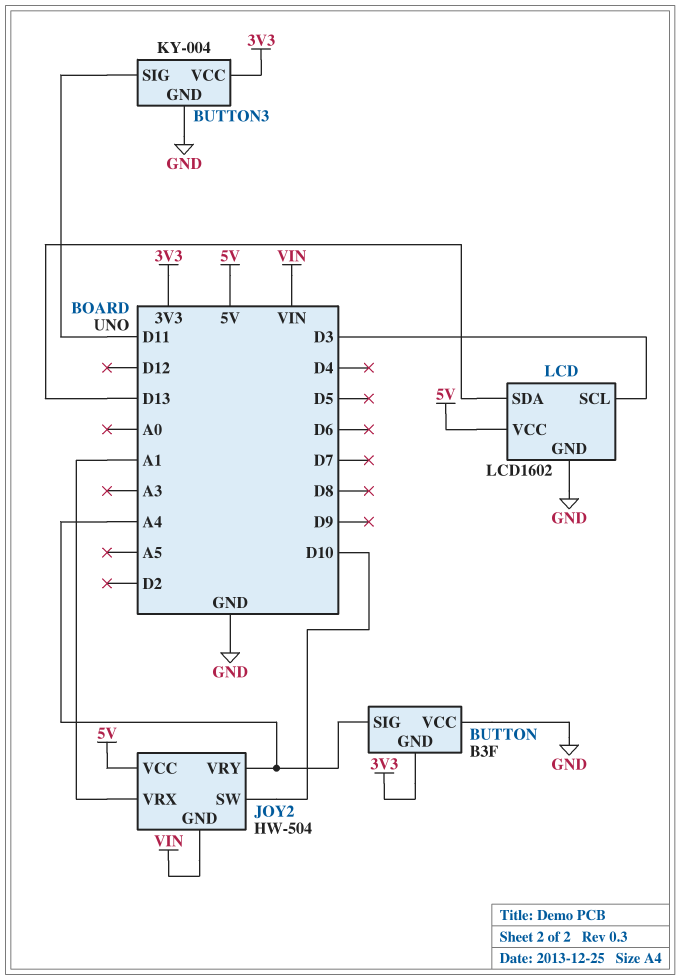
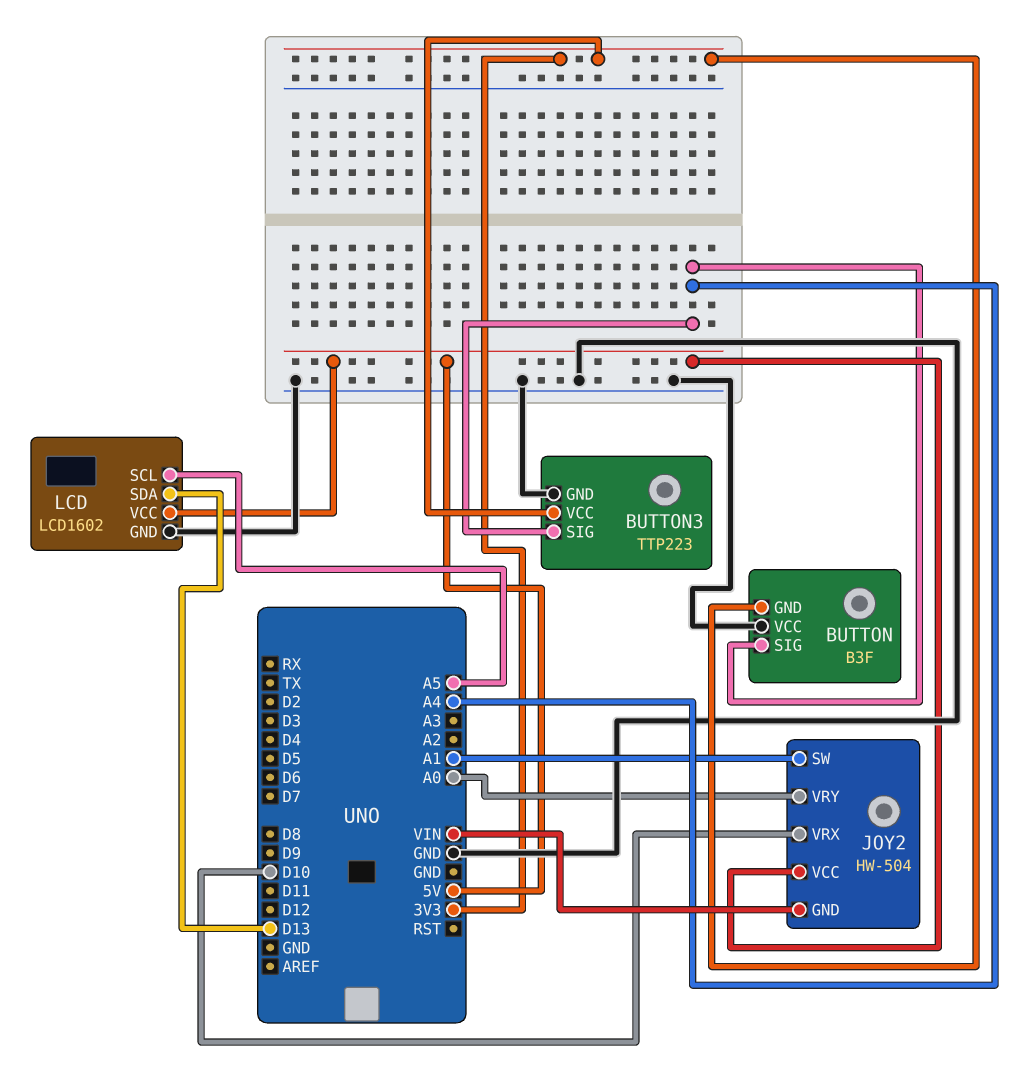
BUTTON3: KY-004 -> TTP223
BUTTON3 pin SIG: D11 -> A4
JOY2 pin SW: D10 -> A1
JOY2 pin VRX: A1 -> D10
JOY2 pin VRY: A4 -> A0
LCD pin SCL: D3 -> A5

